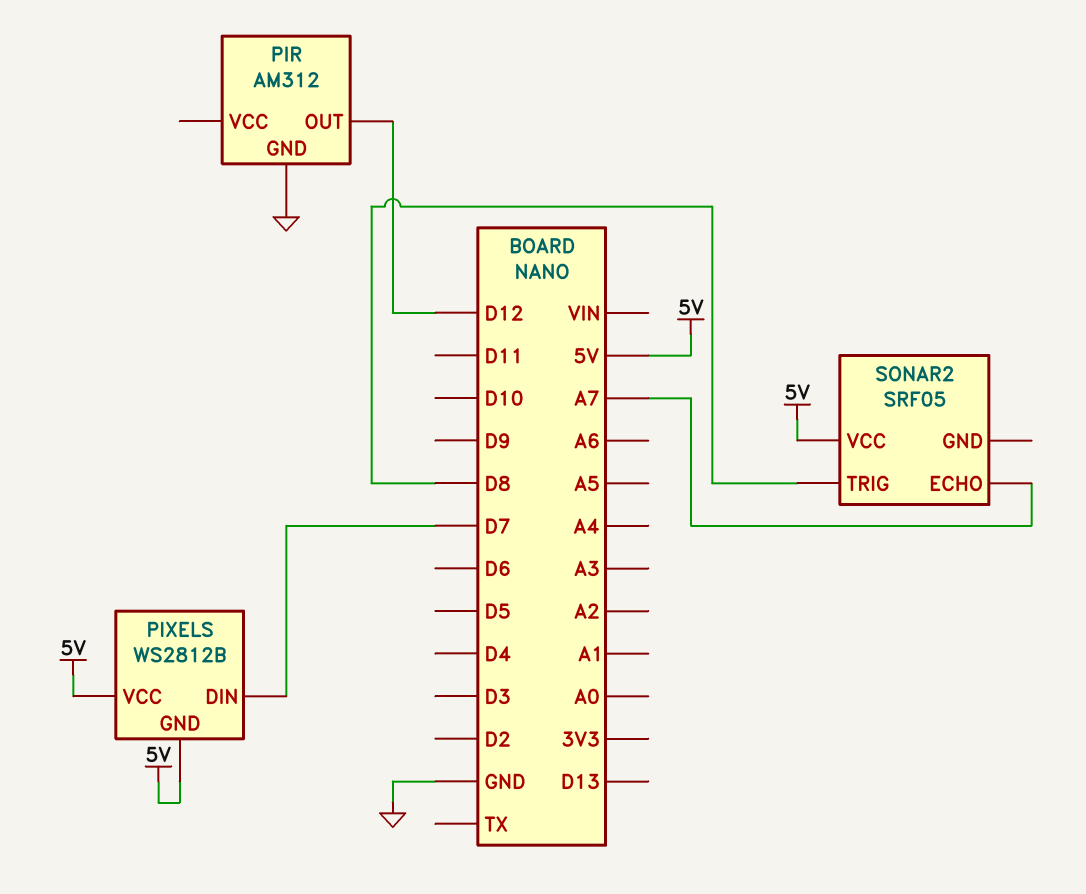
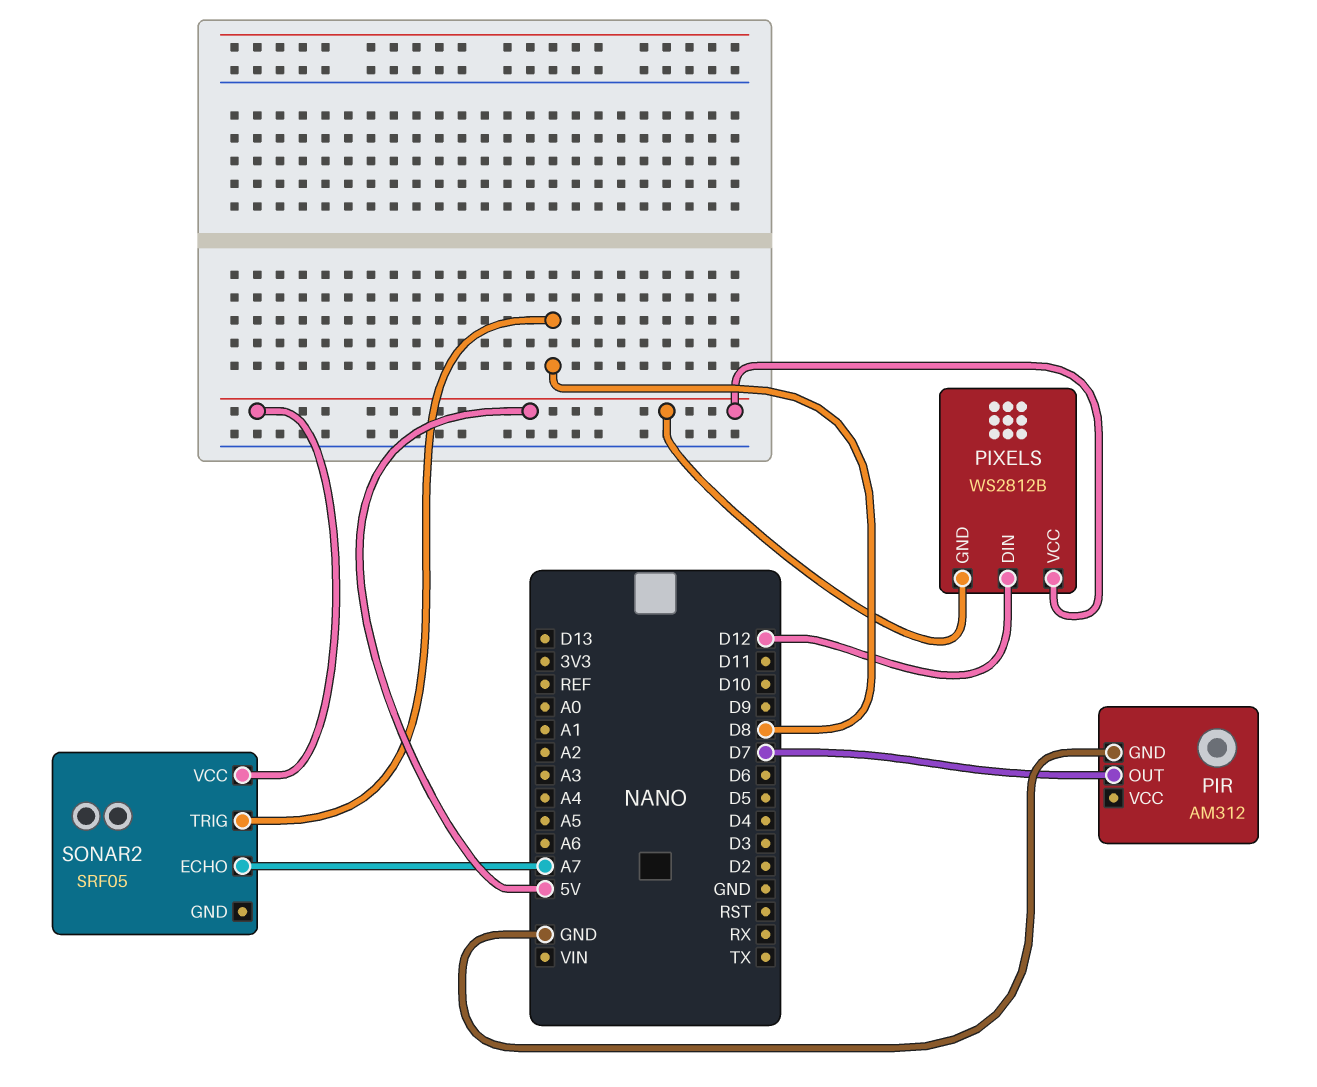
PIR pin OUT: D12 -> D7
PIXELS pin DIN: D7 -> D12

